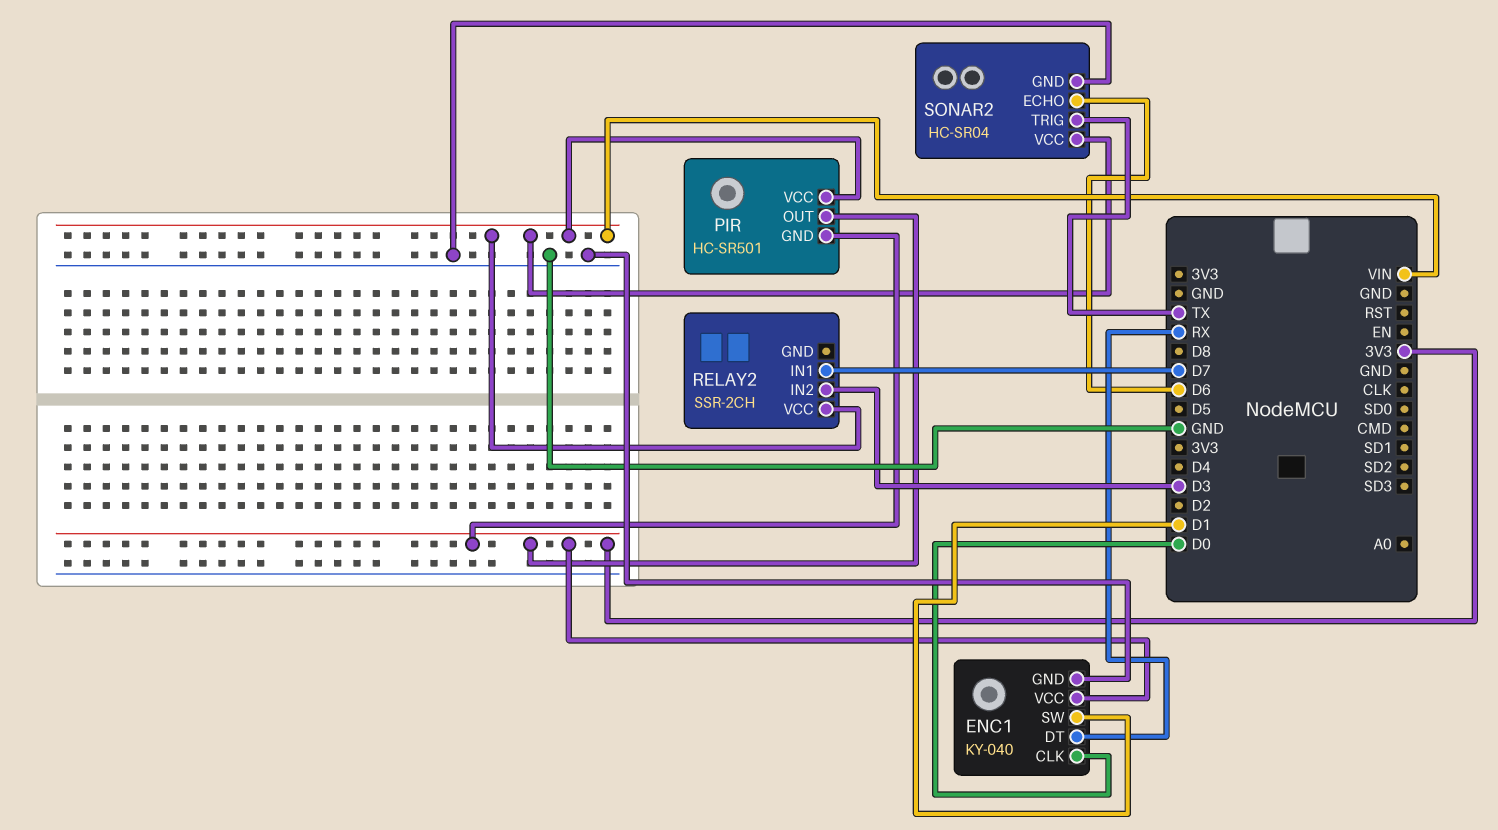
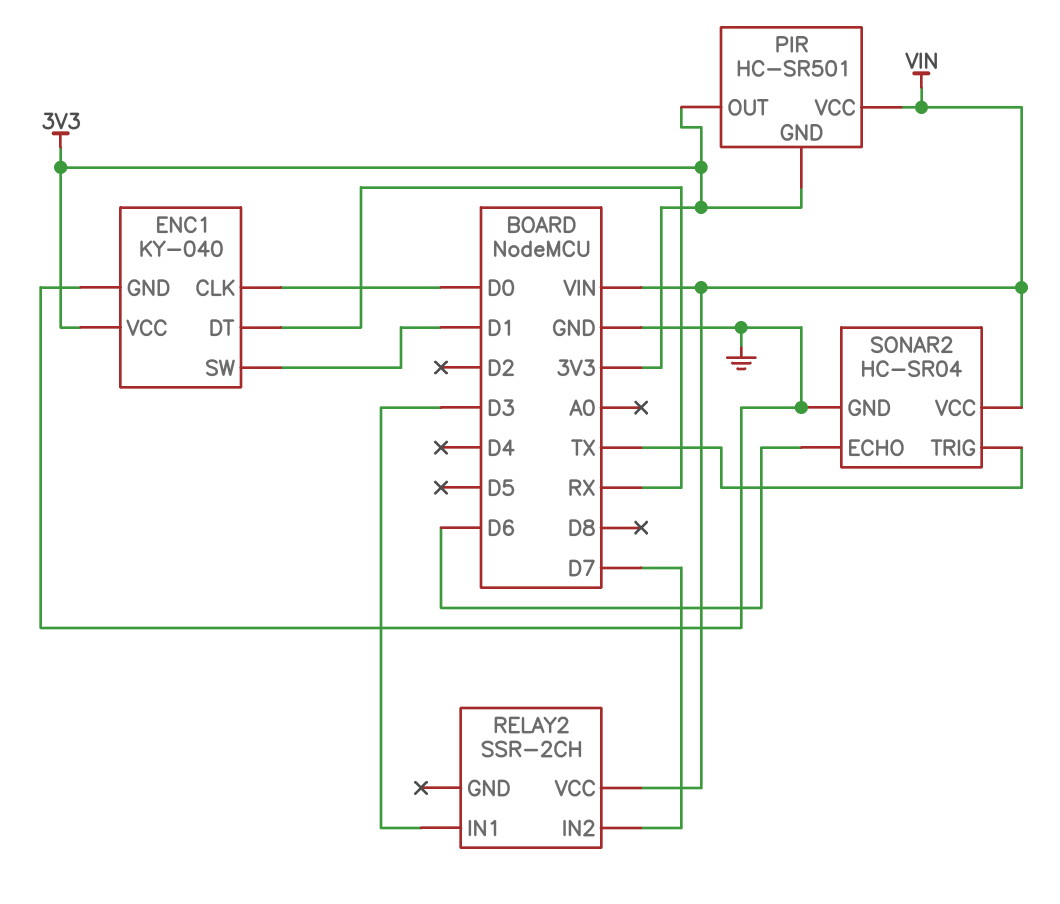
RELAY2 pin IN1: D7 -> D3
RELAY2 pin IN2: D3 -> D7

